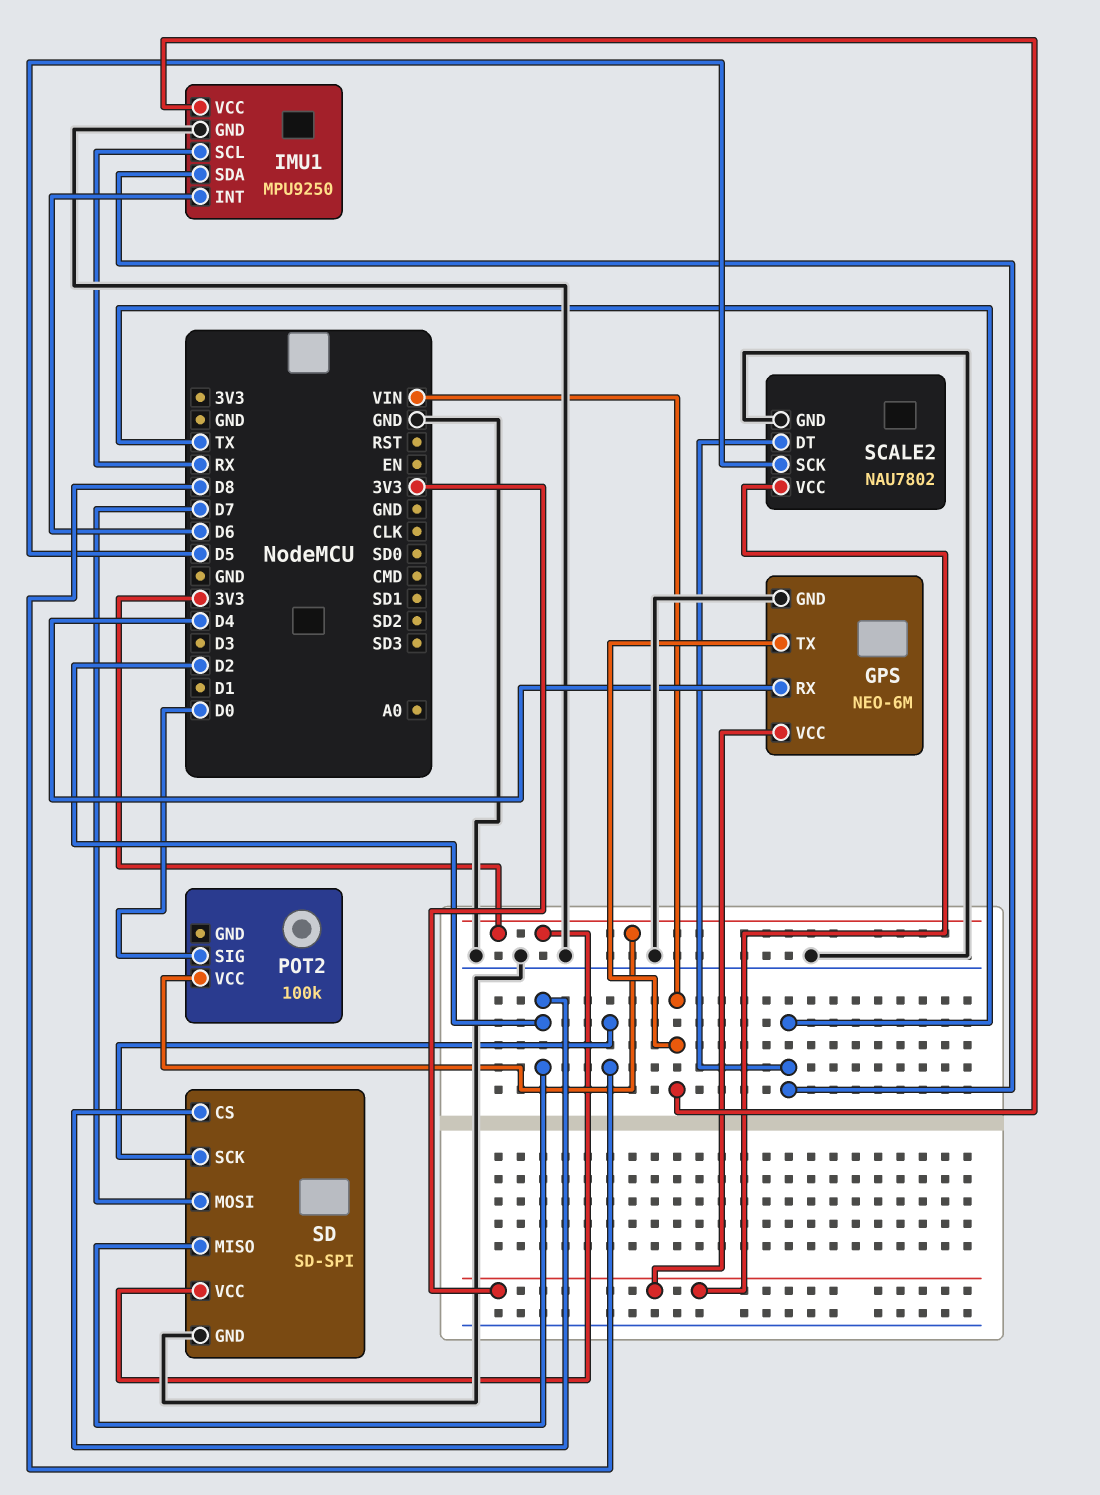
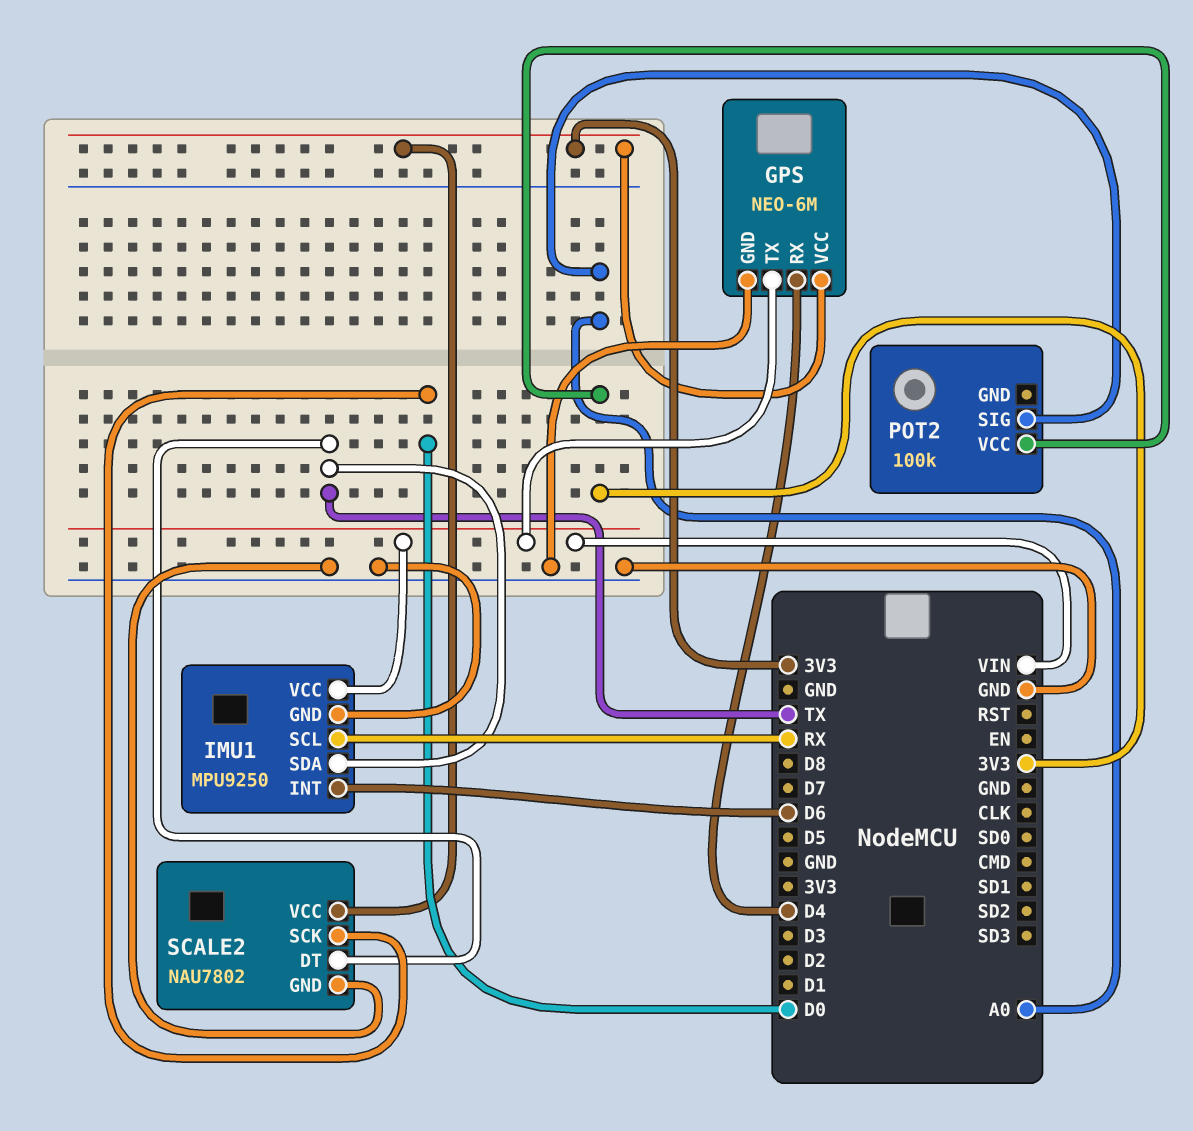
POT2 pin SIG: D0 -> A0
SCALE2 pin SCK: D5 -> D0
SD: SD-SPI -> none
SD pin CS: D2 -> none
SD pin GND: GND -> none
SD pin MISO: D2 -> none
SD pin MOSI: D7 -> none
SD pin SCK: D8 -> none
SD pin VCC: 3V3 -> none

